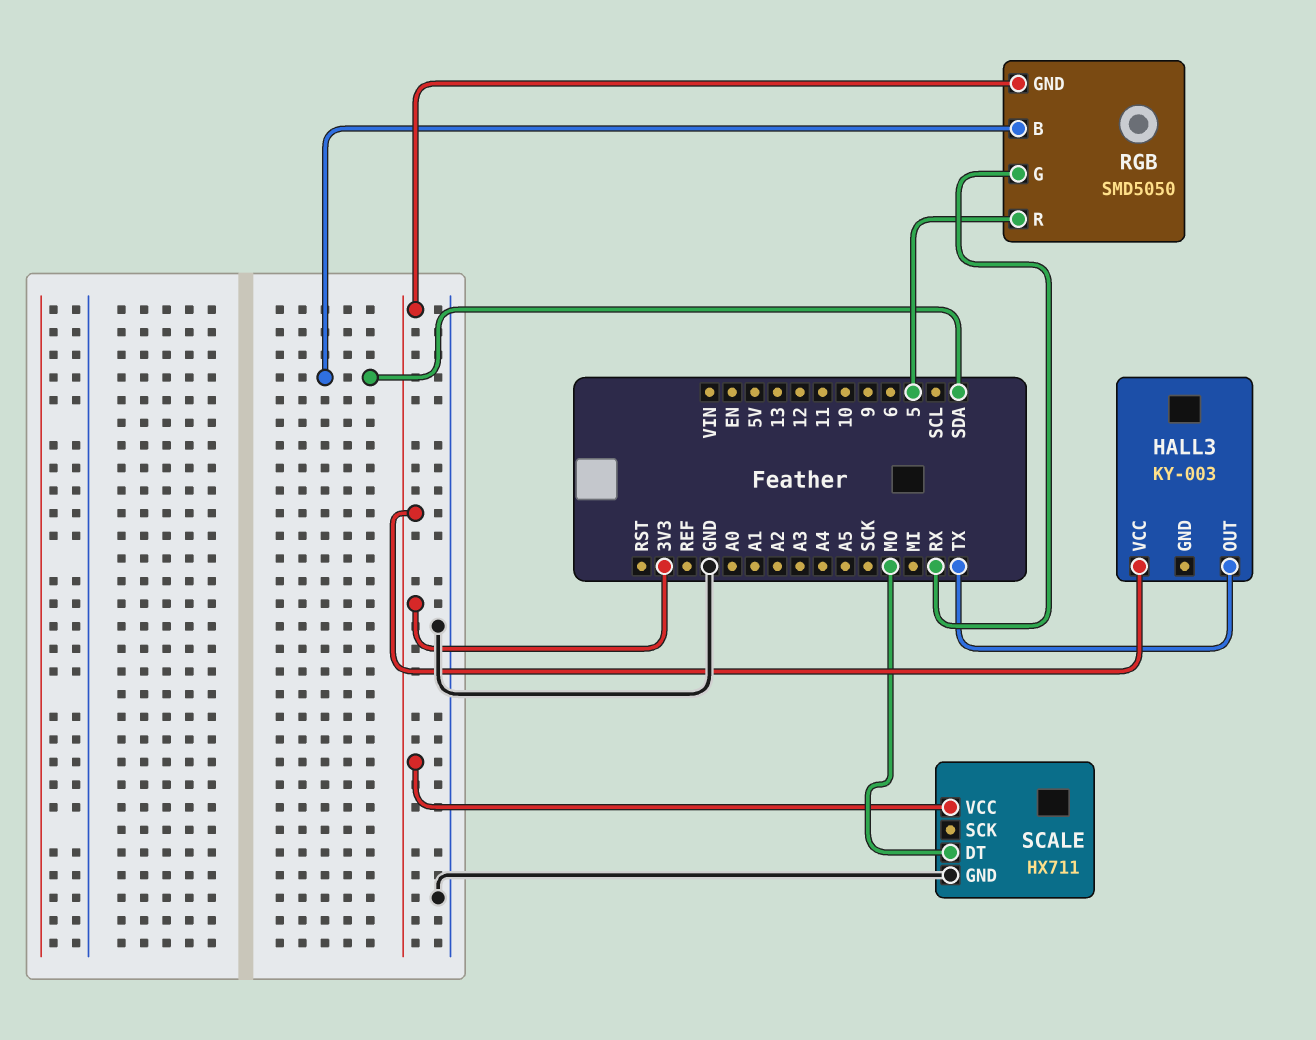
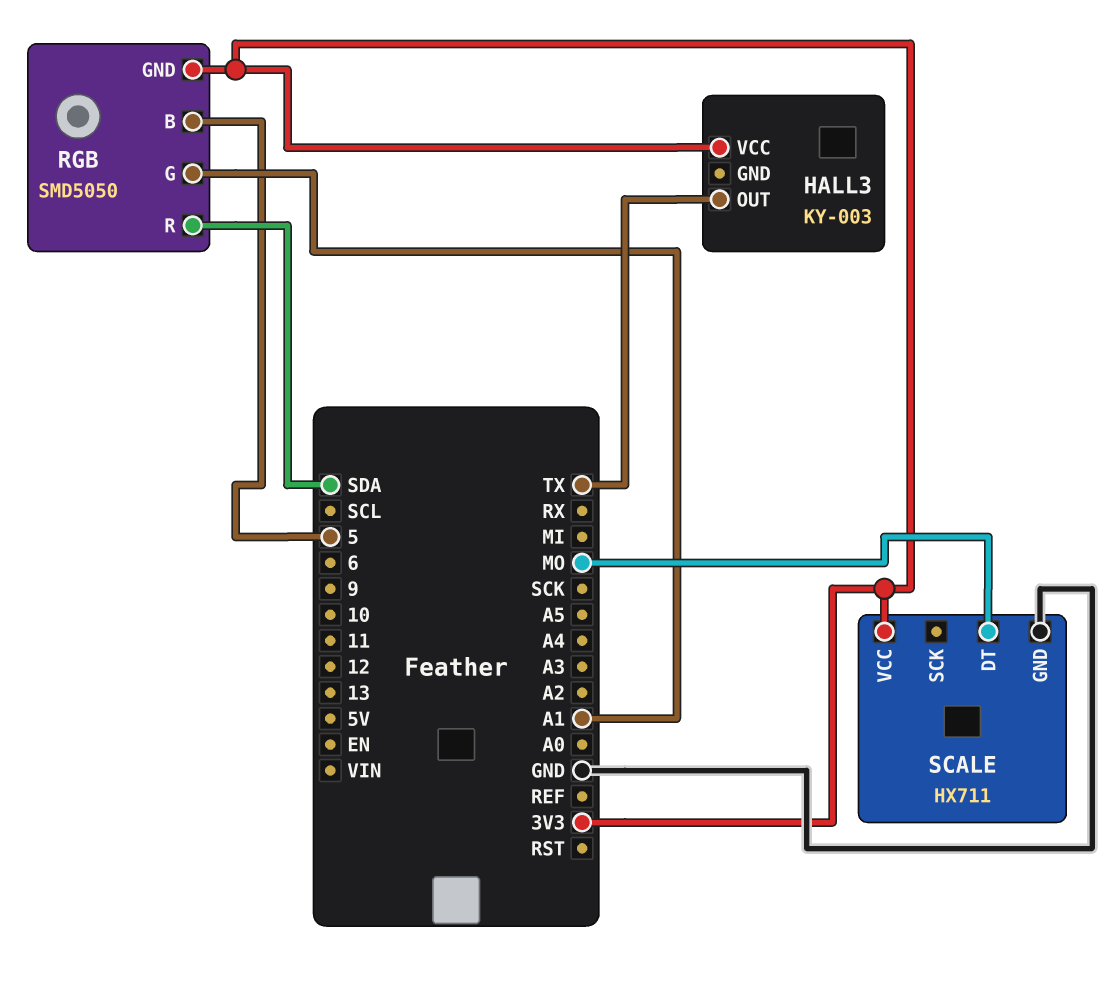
RGB pin B: SDA -> 5
RGB pin G: RX -> A1
RGB pin R: 5 -> SDA

